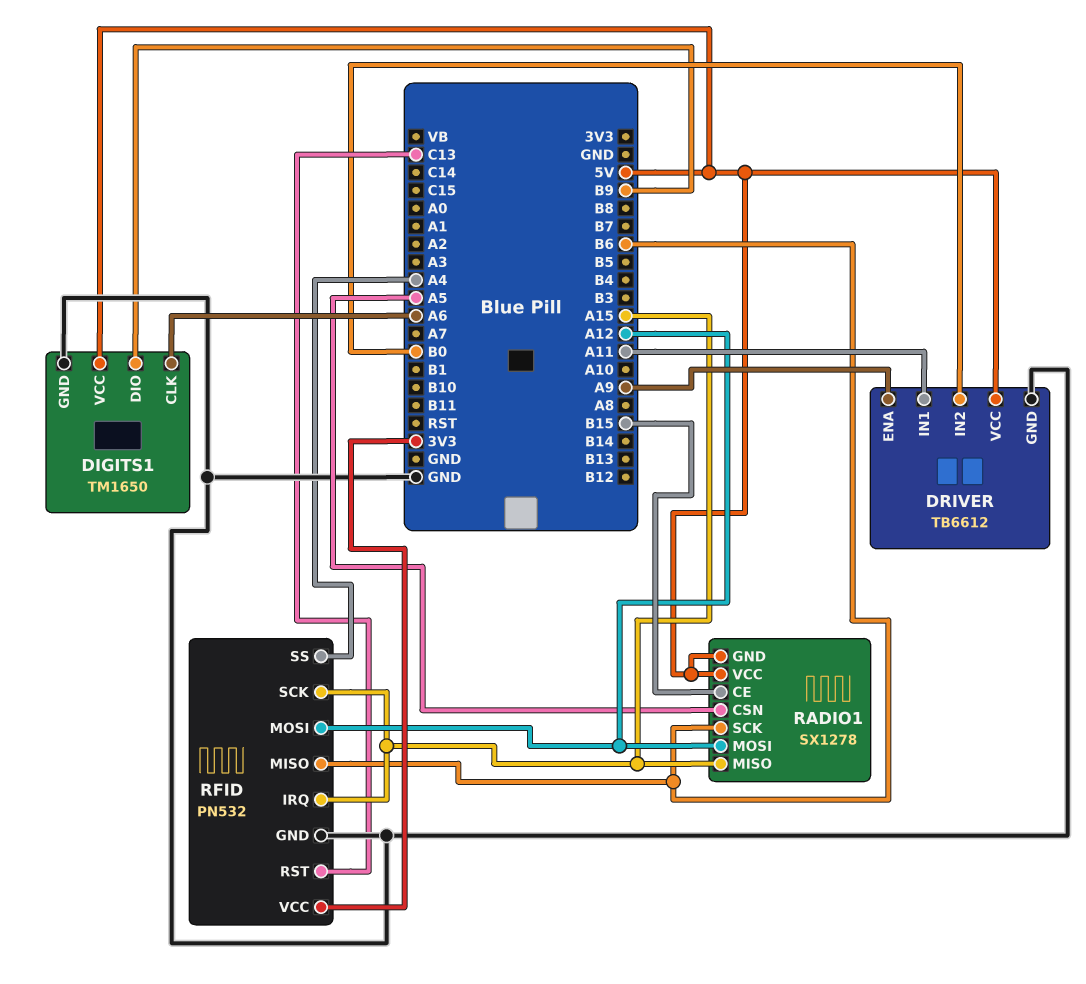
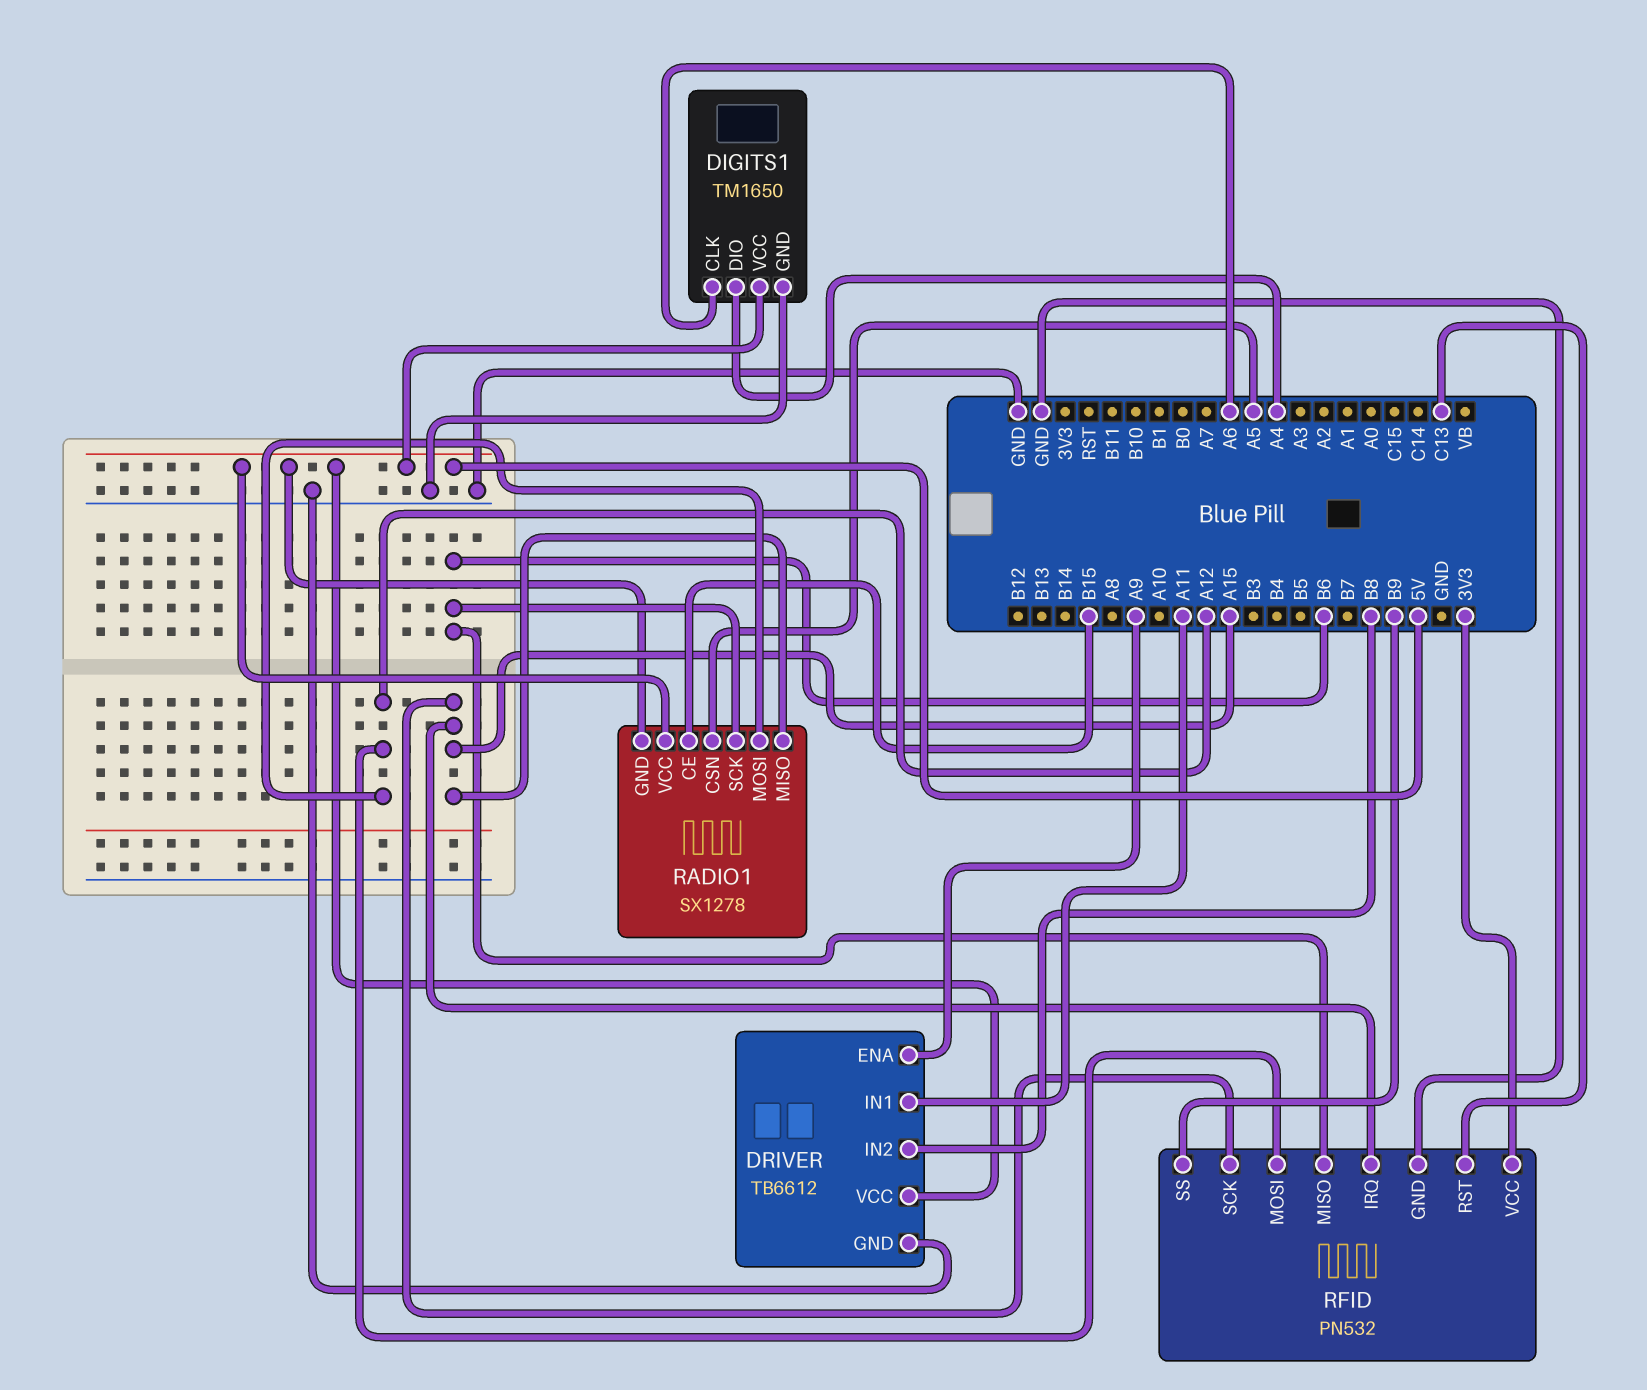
DIGITS1 pin DIO: B9 -> A4
DRIVER pin IN2: B0 -> B8
RFID pin SS: A4 -> B9

